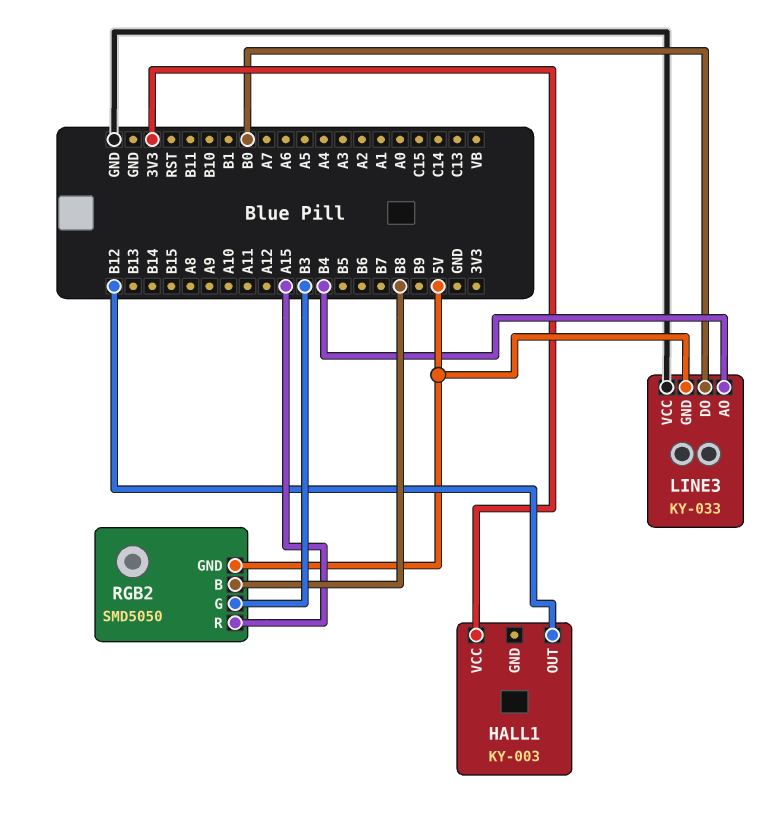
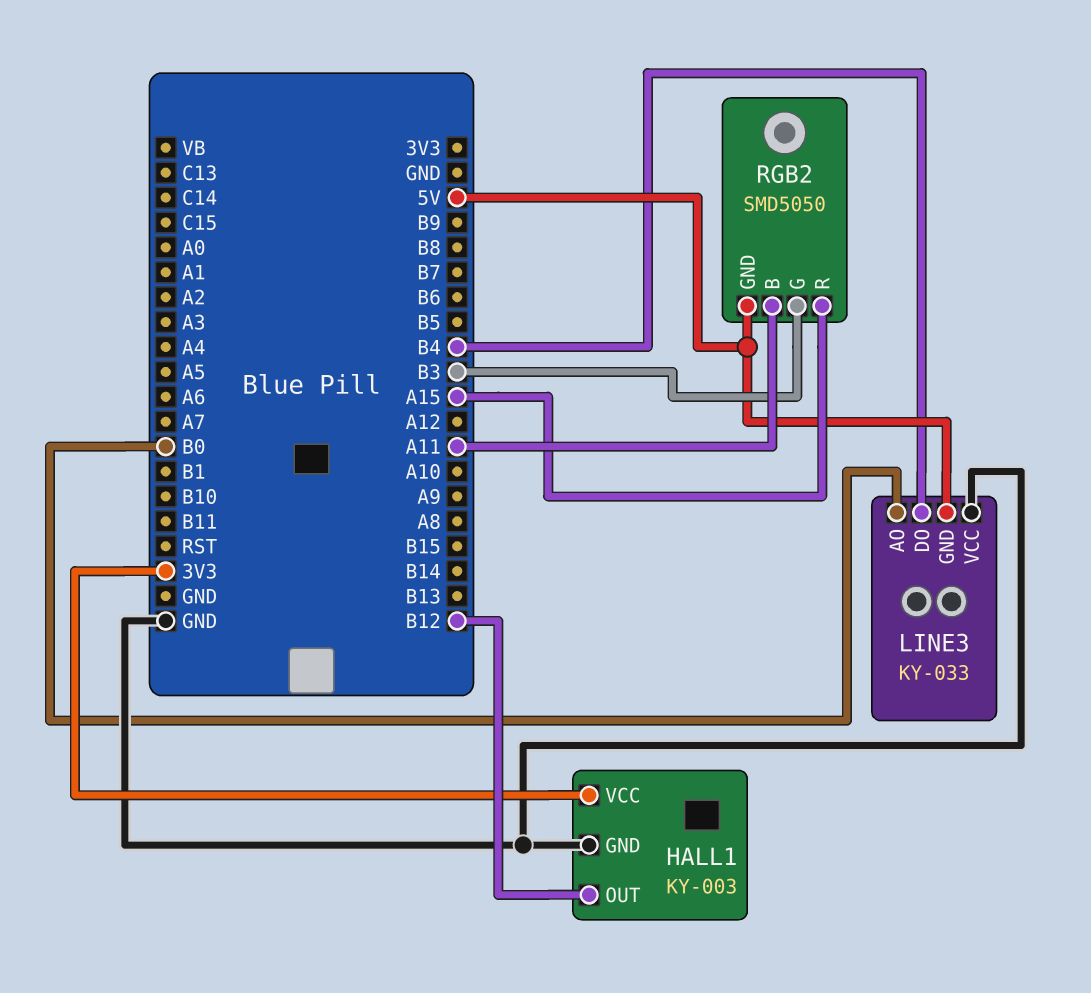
HALL1 pin GND: none -> GND
LINE3 pin AO: B4 -> B0
LINE3 pin DO: B0 -> B4
RGB2 pin B: B8 -> A11

